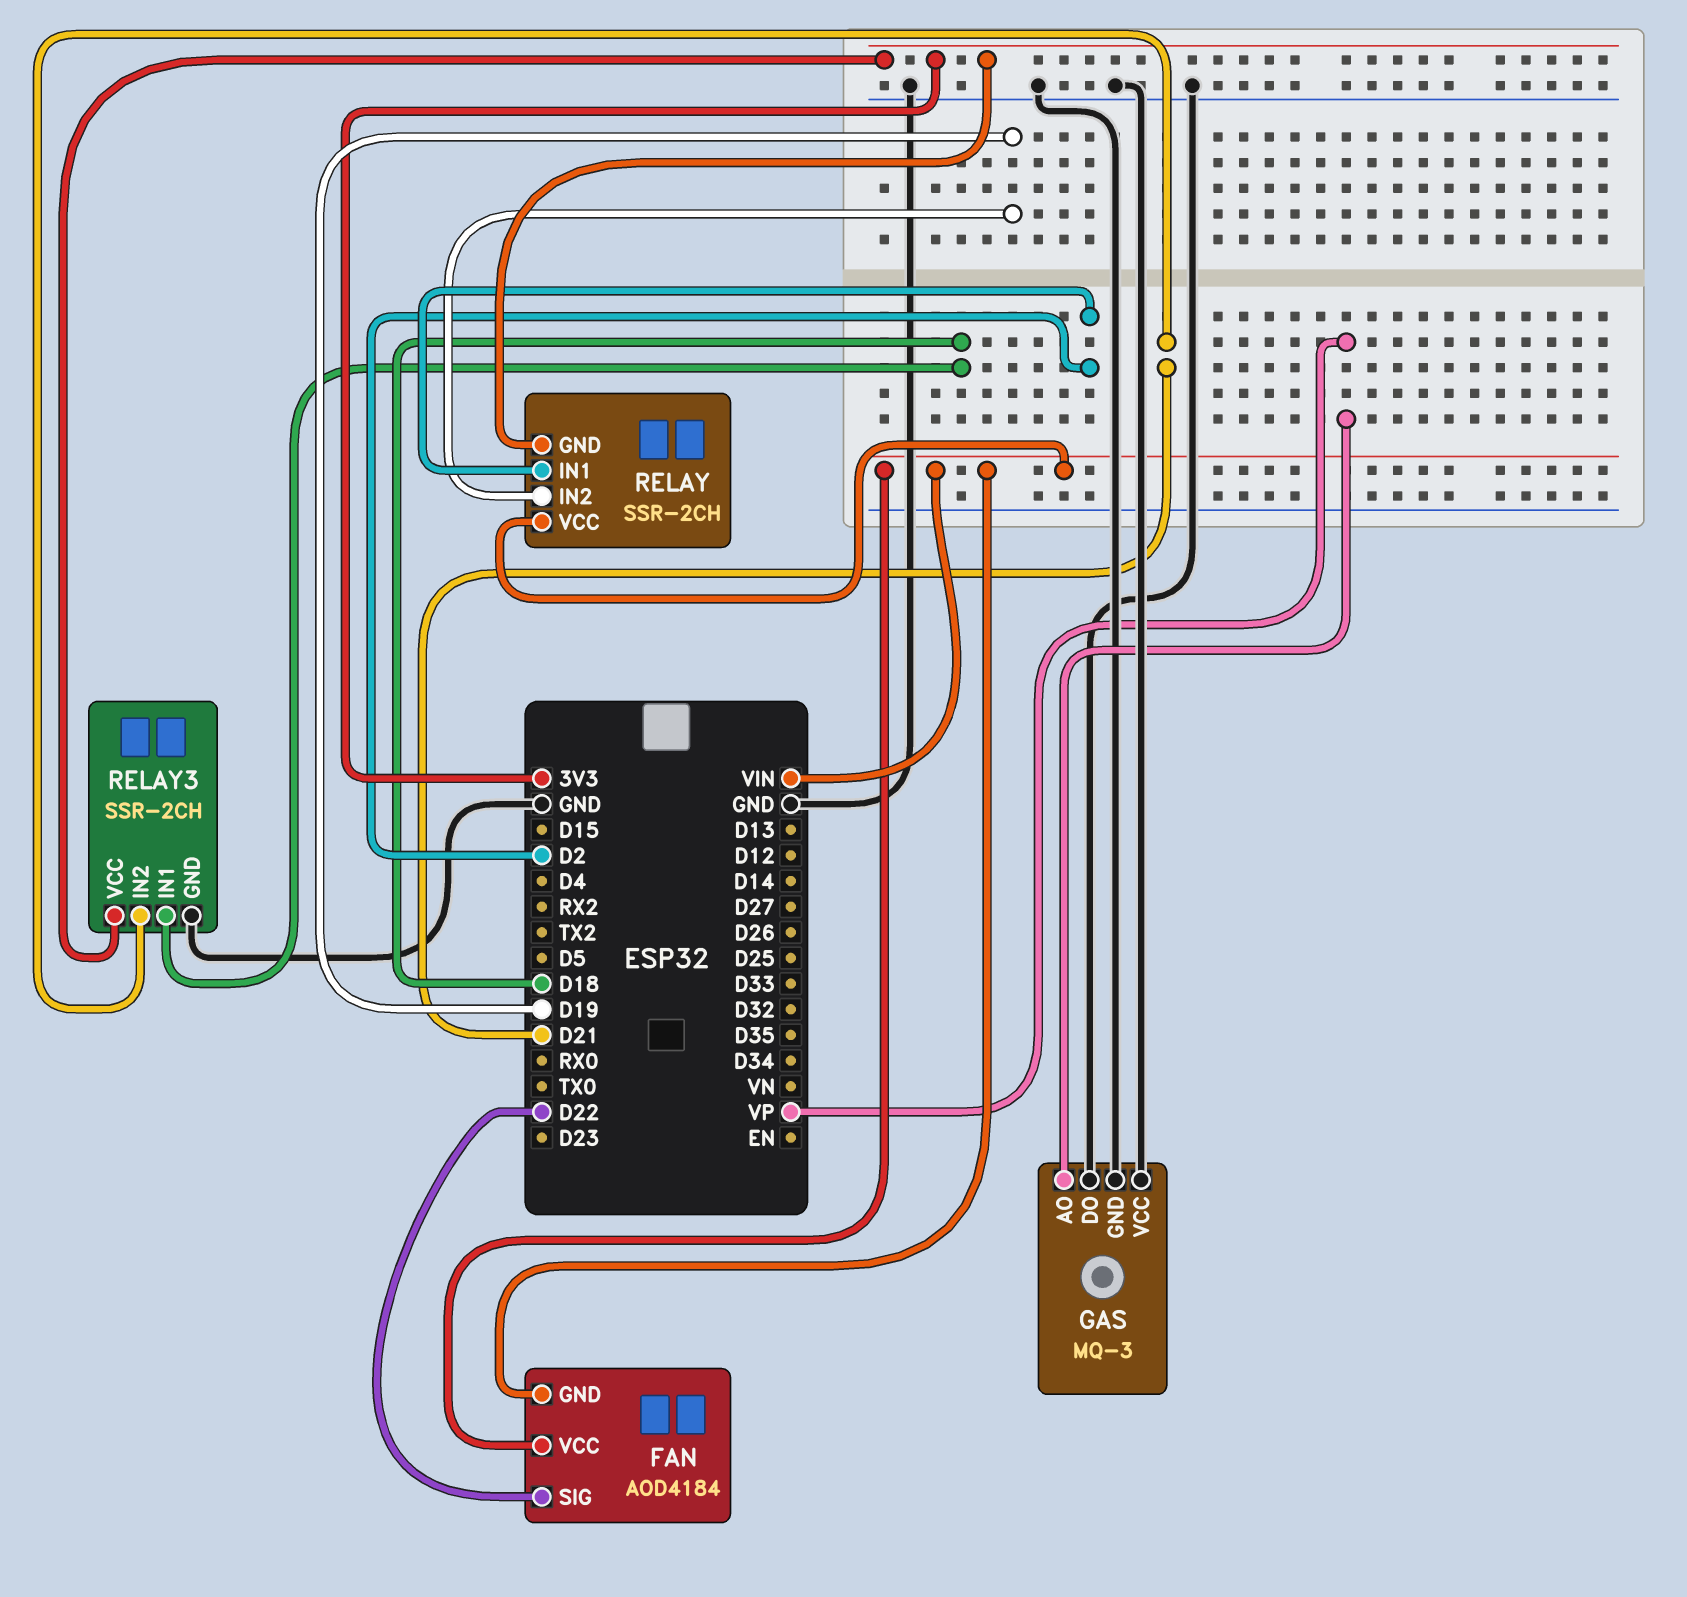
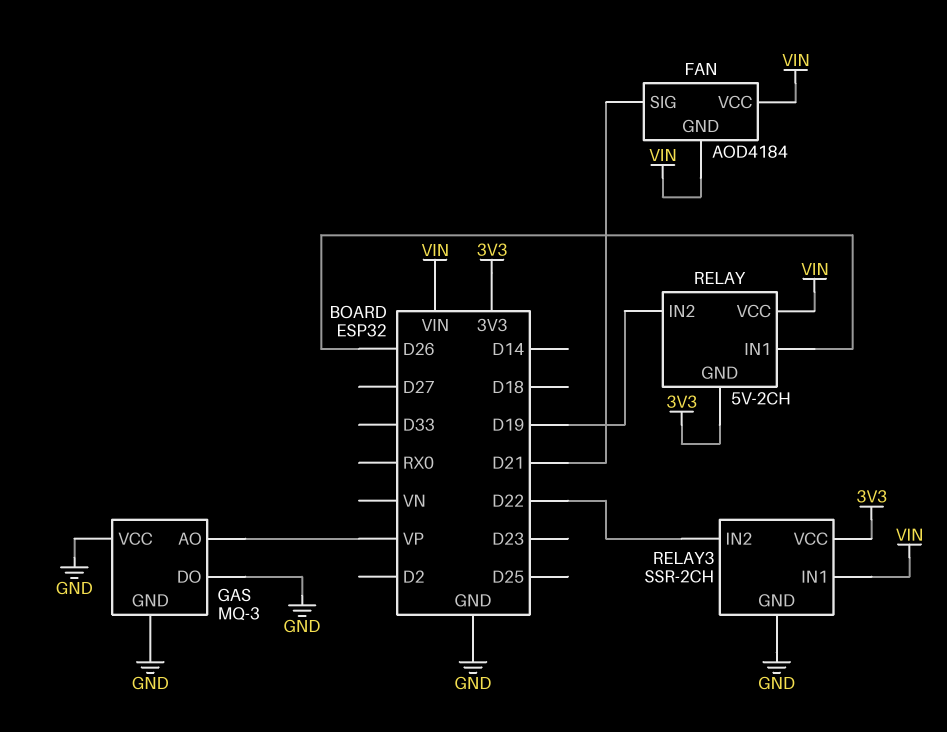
FAN pin SIG: D22 -> D21
RELAY: SSR-2CH -> 5V-2CH
RELAY pin IN1: D2 -> D26
RELAY3 pin IN1: D18 -> VIN
RELAY3 pin IN2: D21 -> D22

